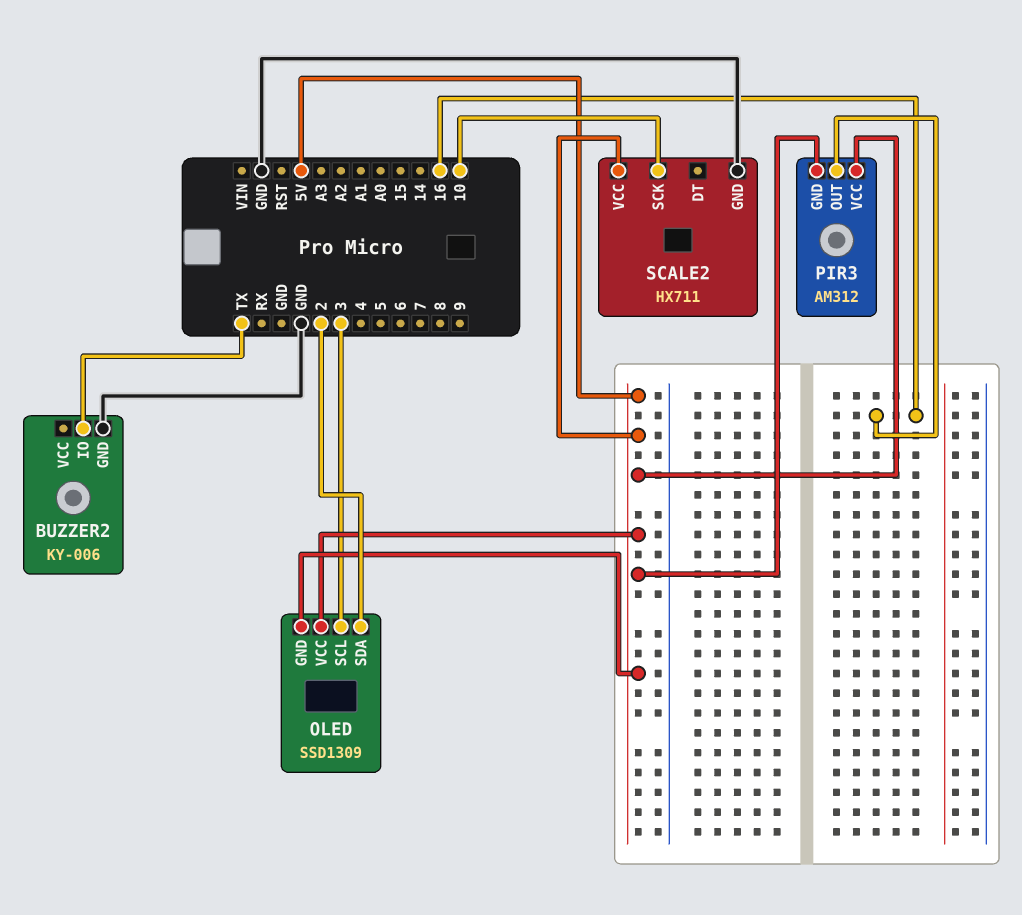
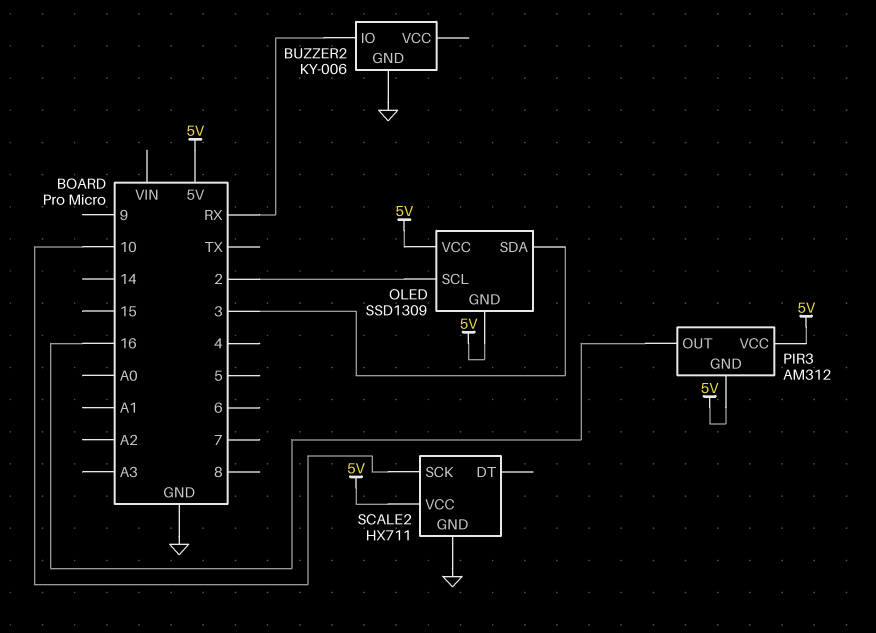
BUZZER2 pin IO: TX -> RX
OLED pin SCL: 3 -> 2
OLED pin SDA: 2 -> 3

